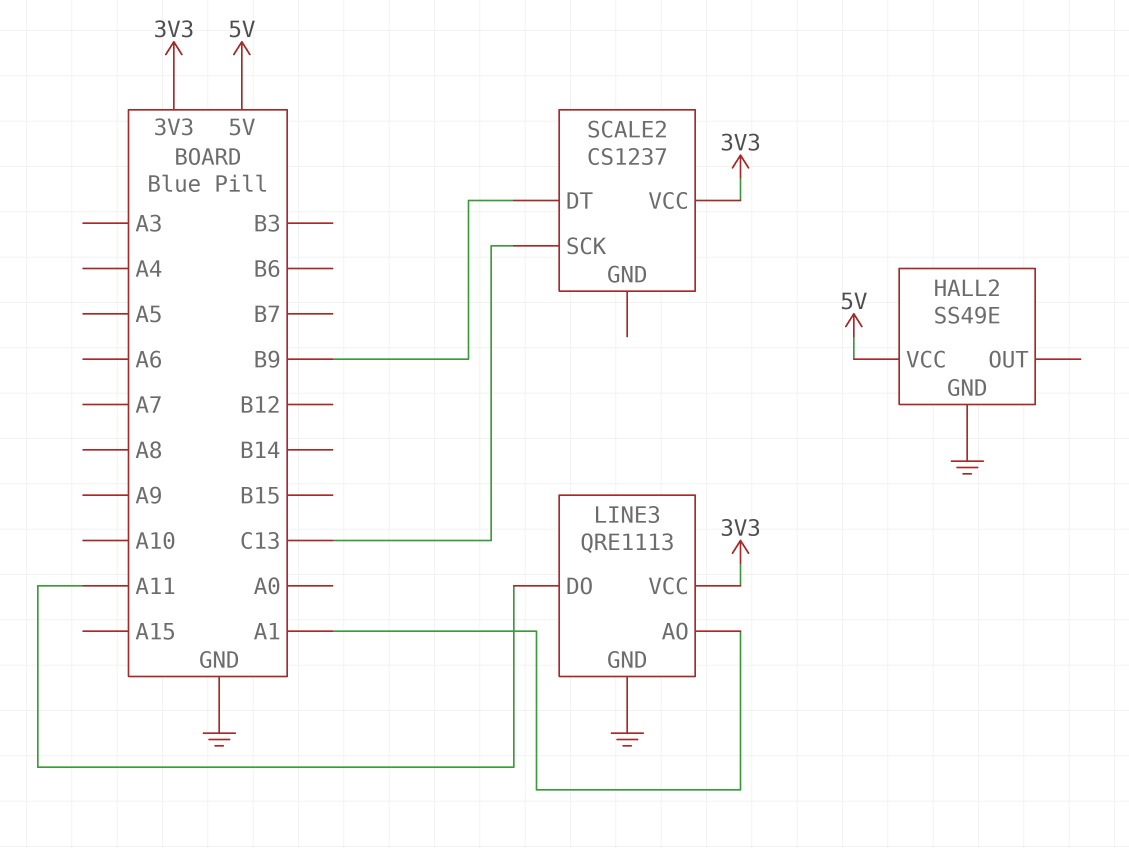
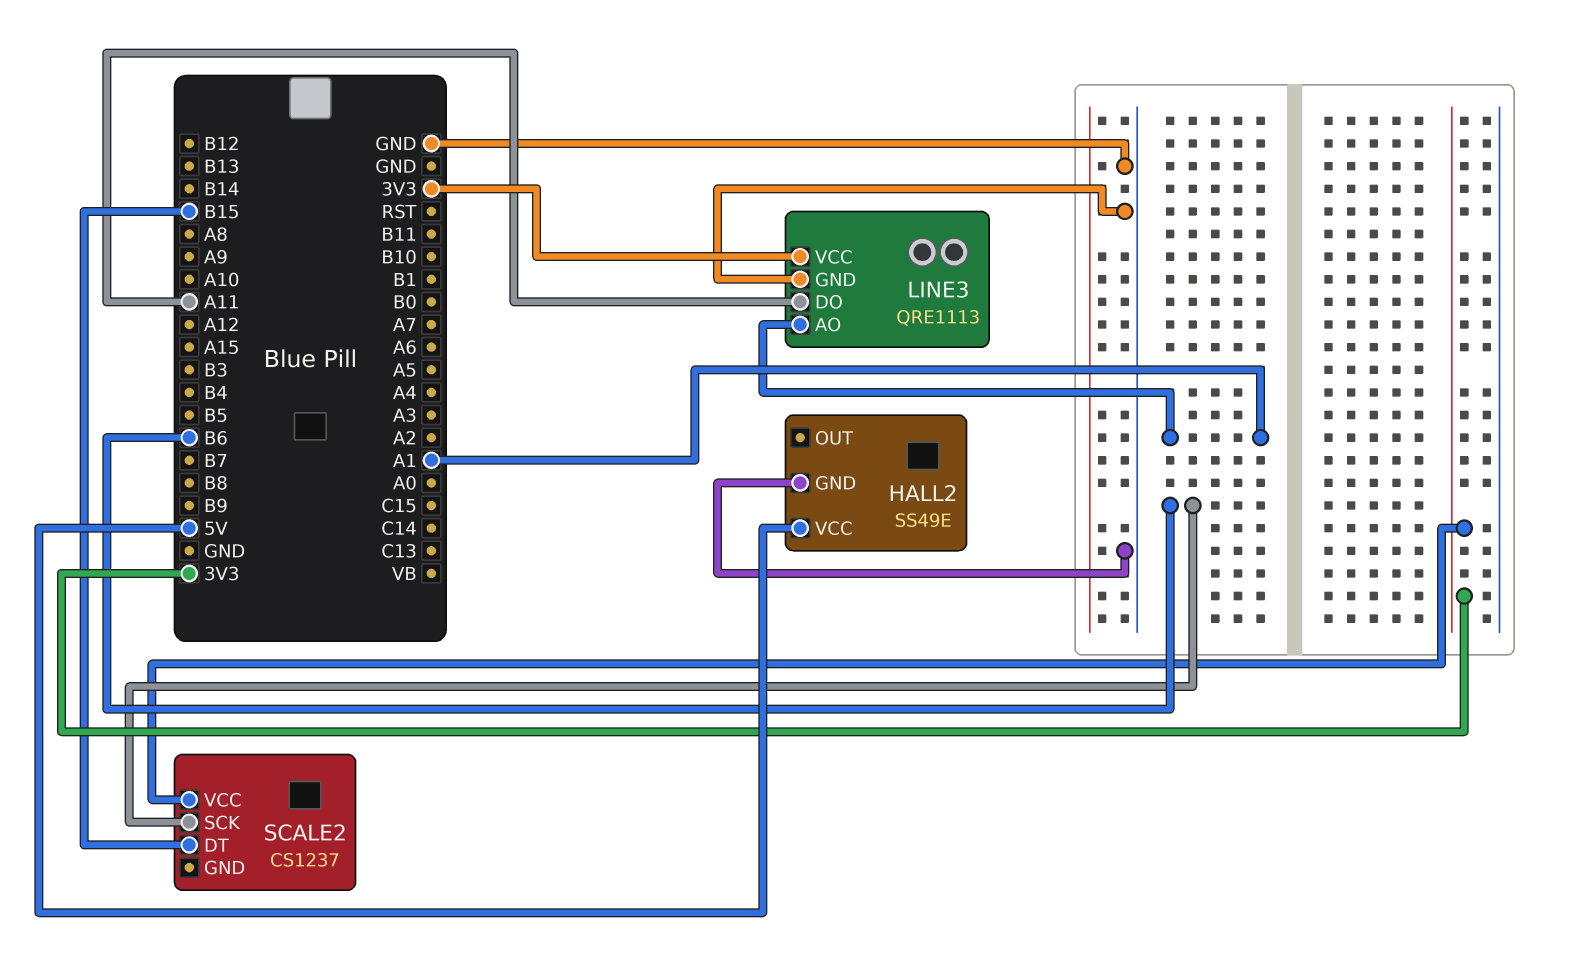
SCALE2 pin DT: B9 -> B15
SCALE2 pin SCK: C13 -> B6

